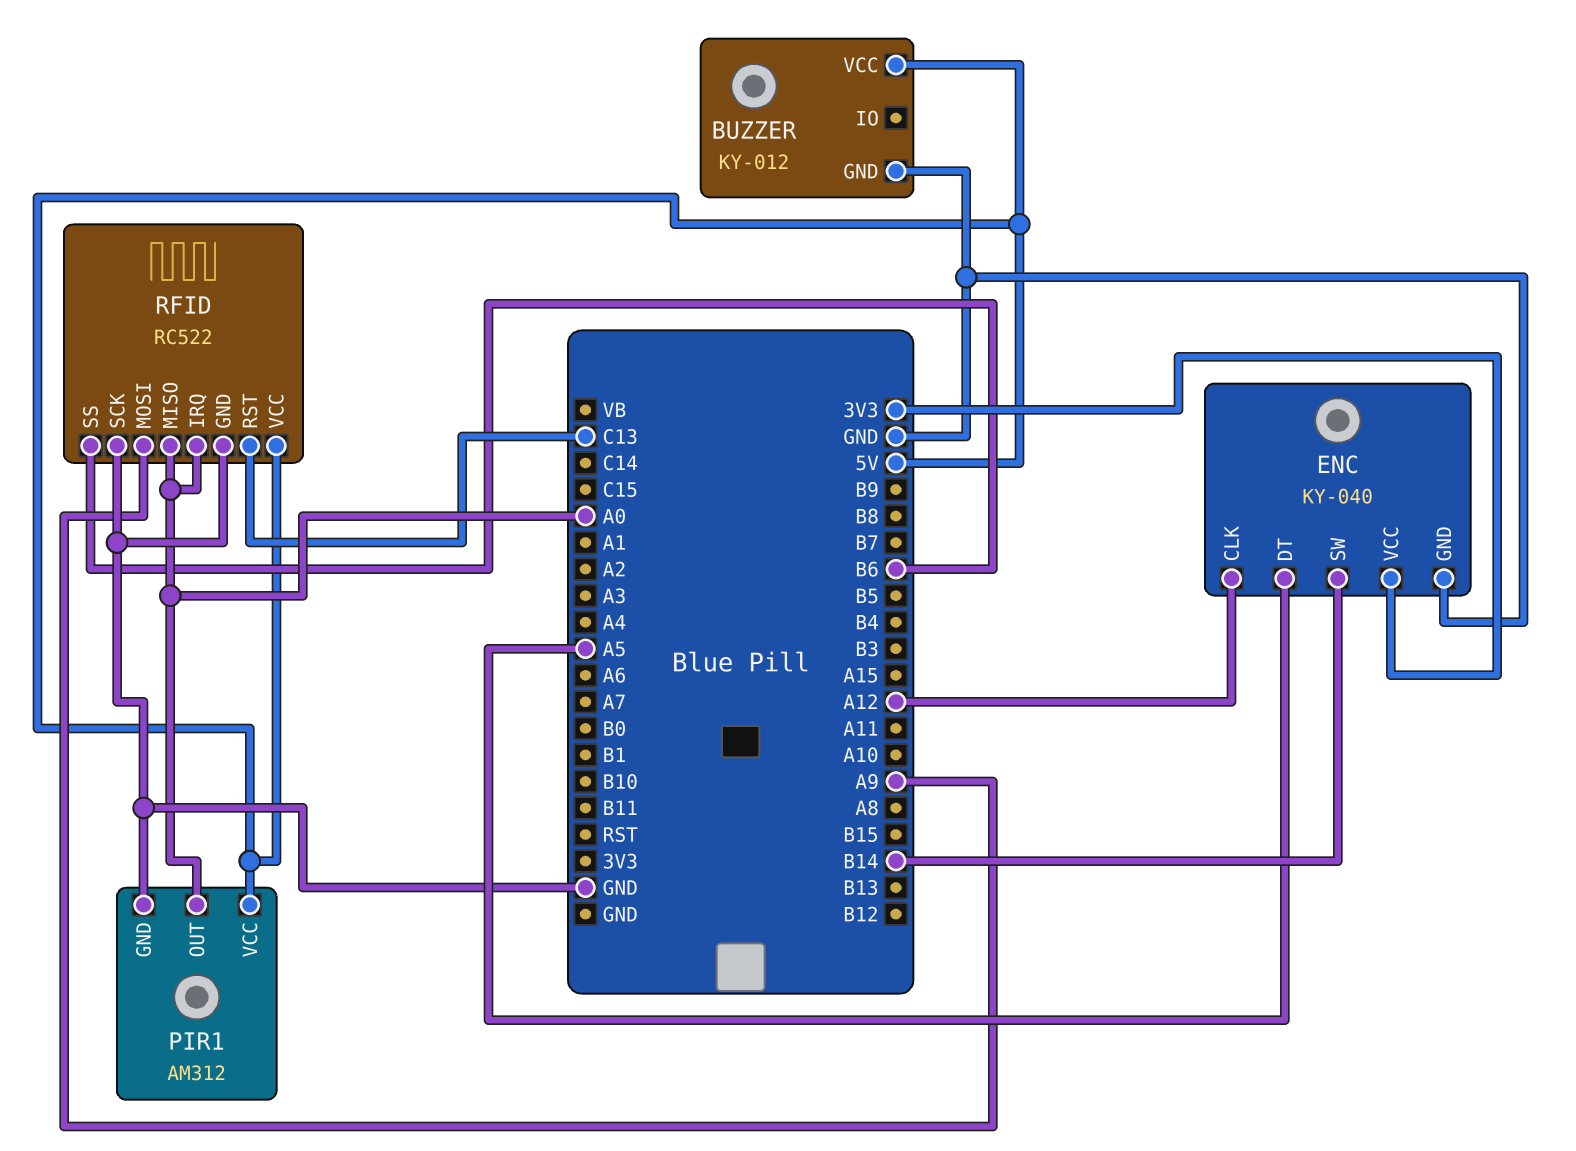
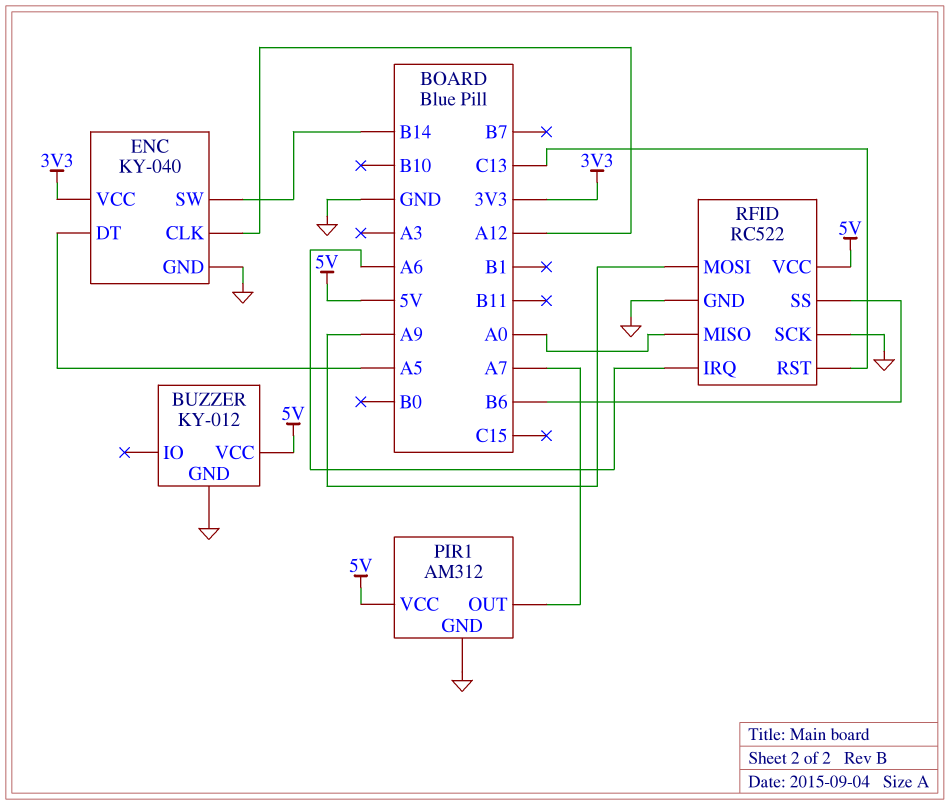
PIR1 pin OUT: A0 -> A7
RFID pin IRQ: A0 -> A6

